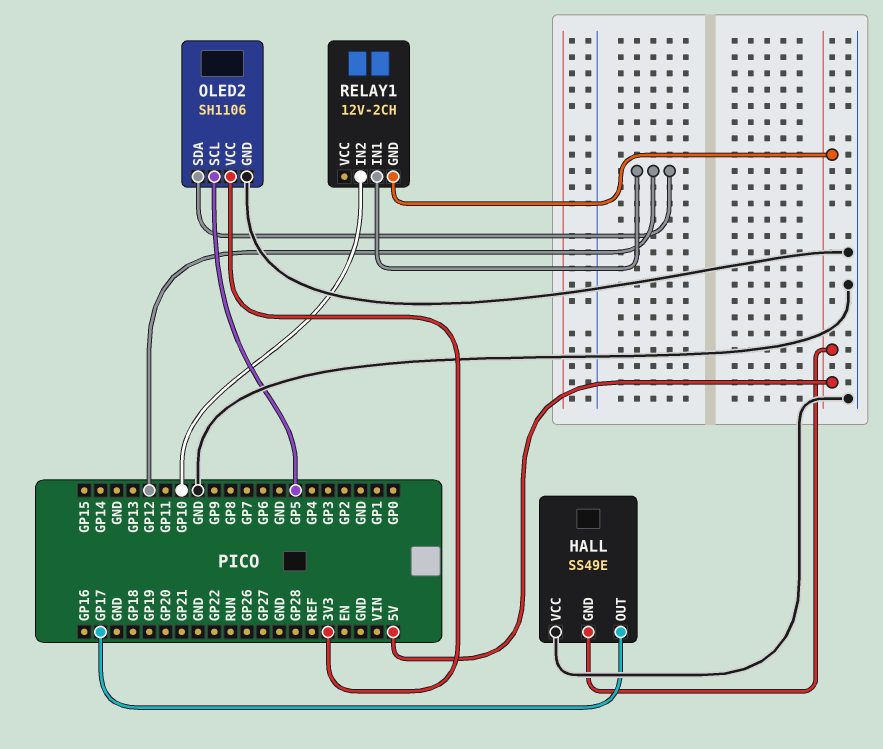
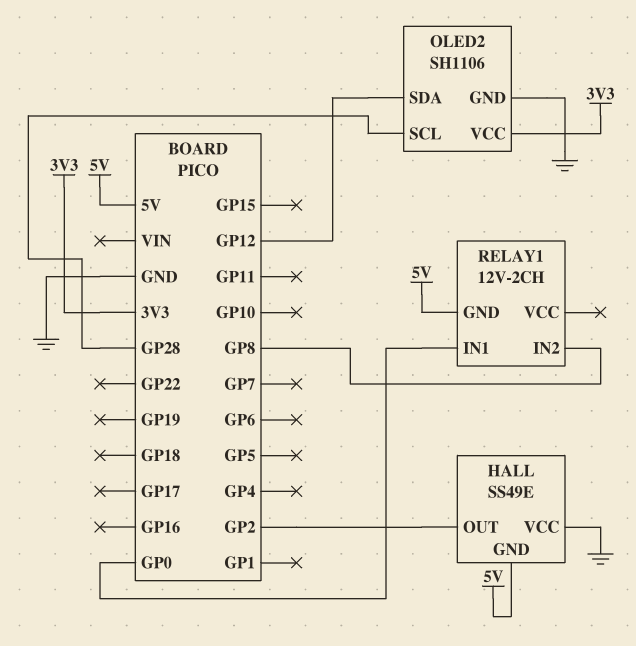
HALL pin OUT: GP17 -> GP2
OLED2 pin SCL: GP5 -> GP28
RELAY1 pin IN1: GP12 -> GP0
RELAY1 pin IN2: GP10 -> GP8

